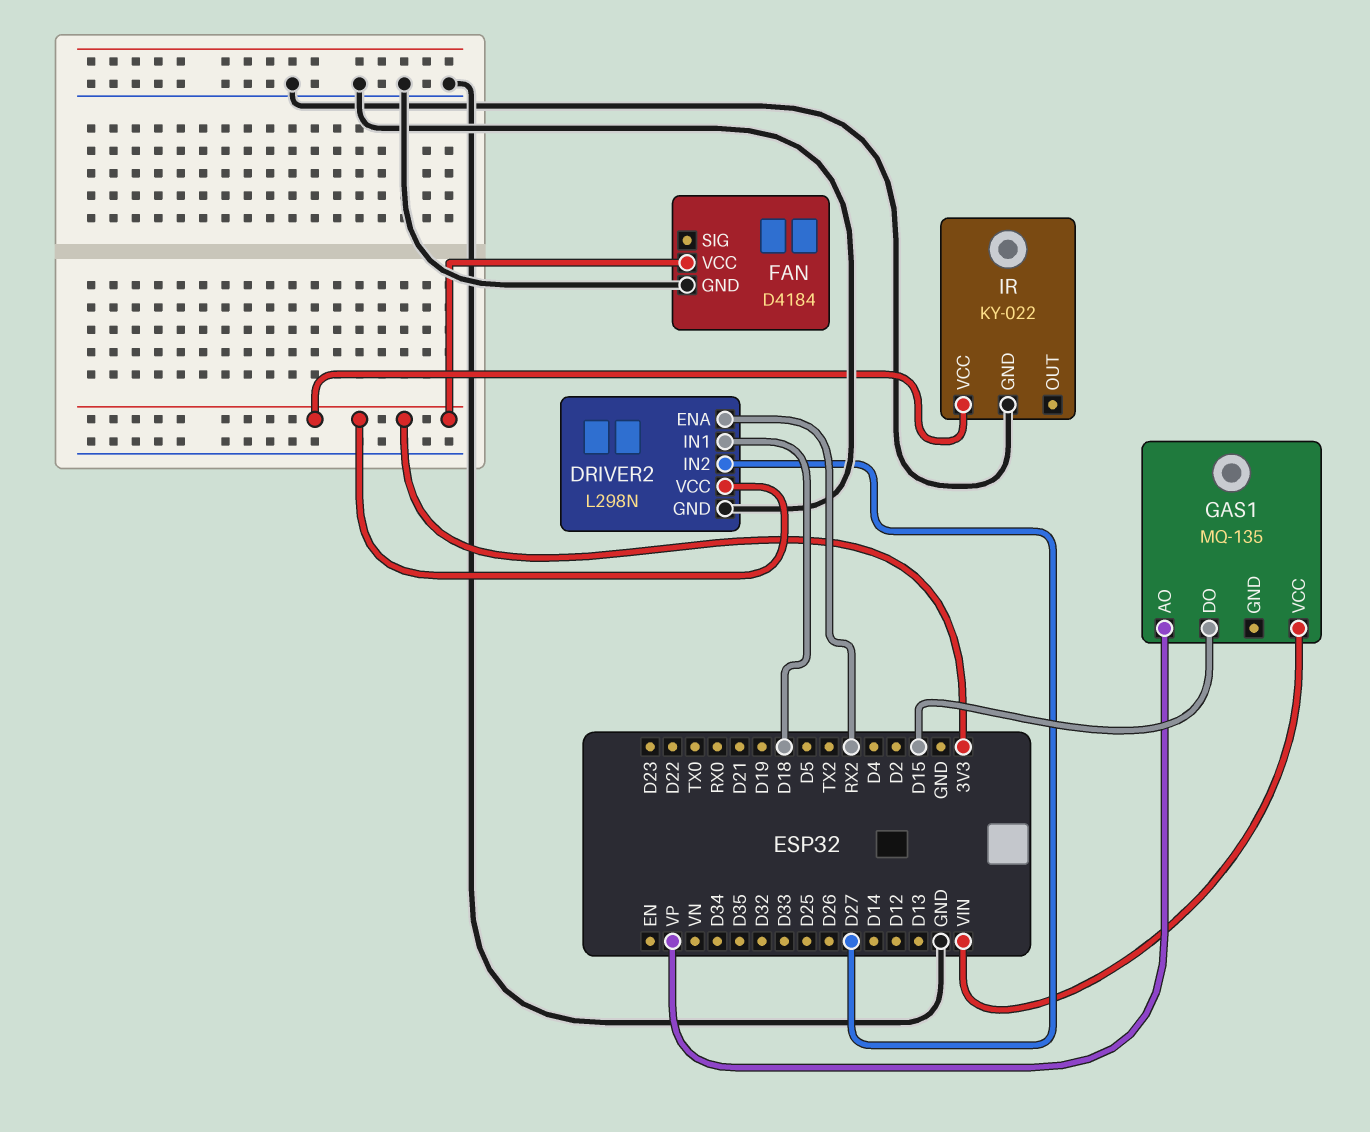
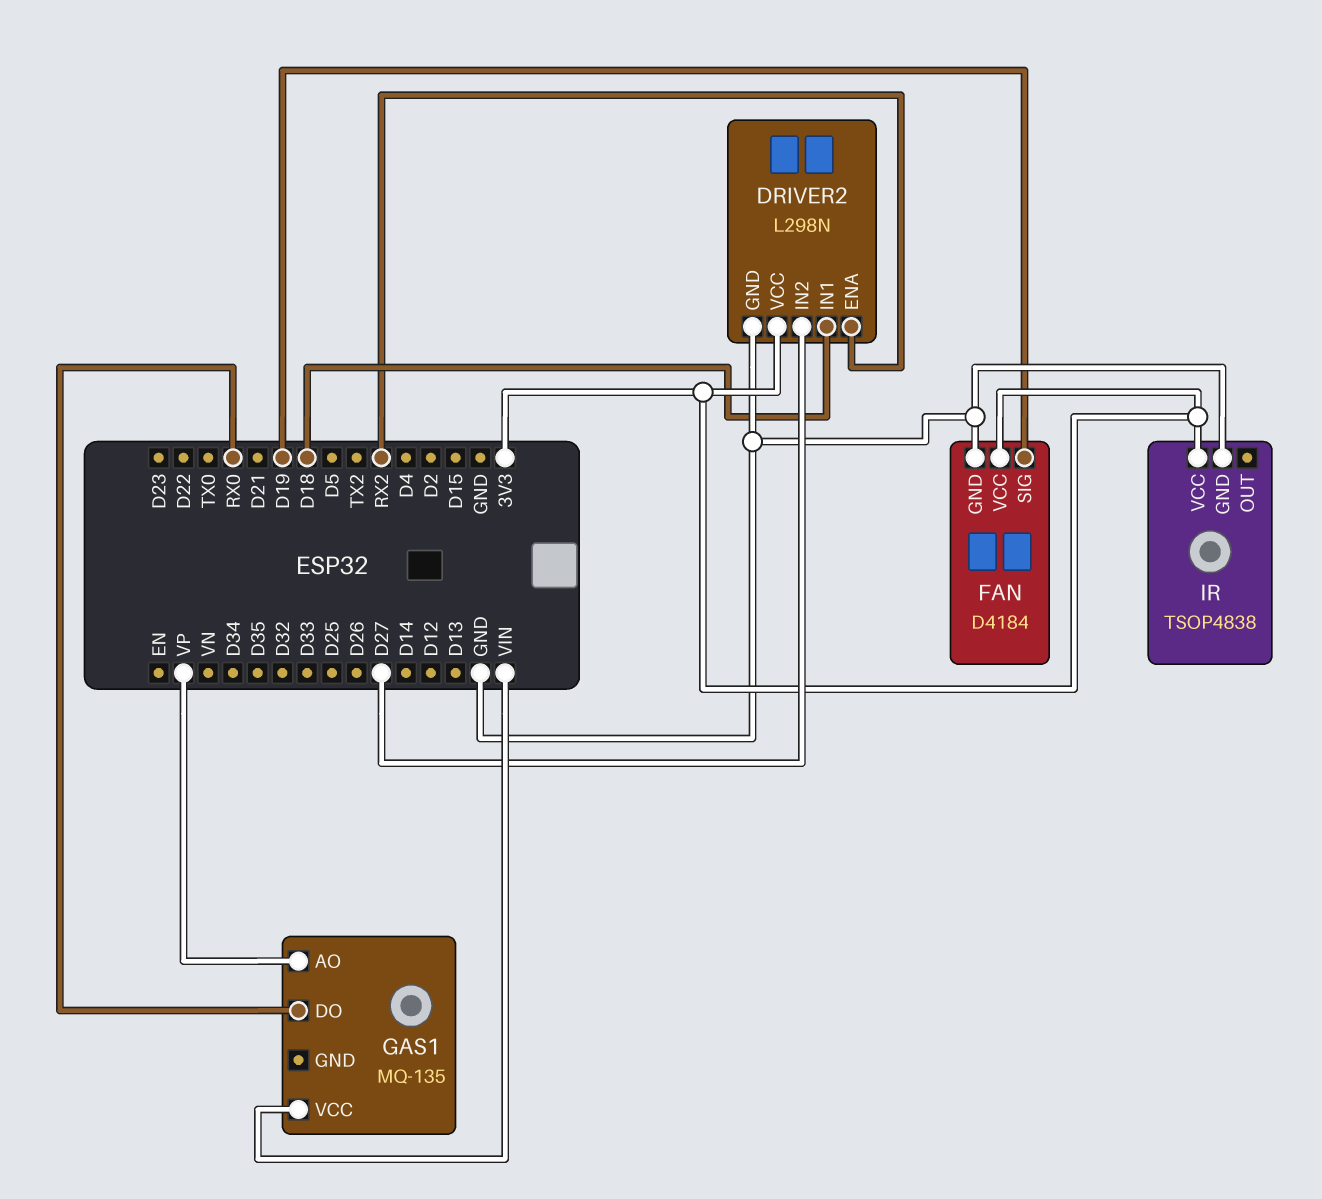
FAN pin SIG: none -> D19
GAS1 pin DO: D15 -> RX0
IR: KY-022 -> TSOP4838

